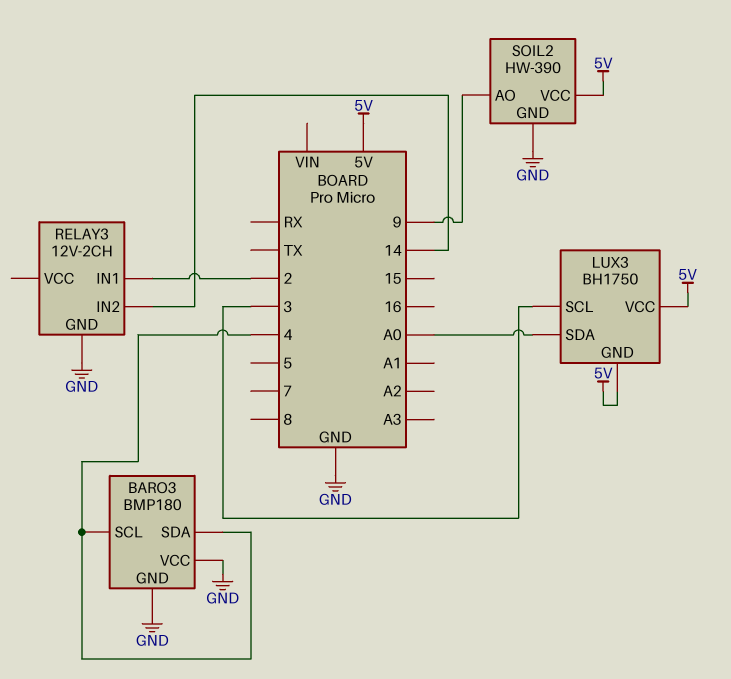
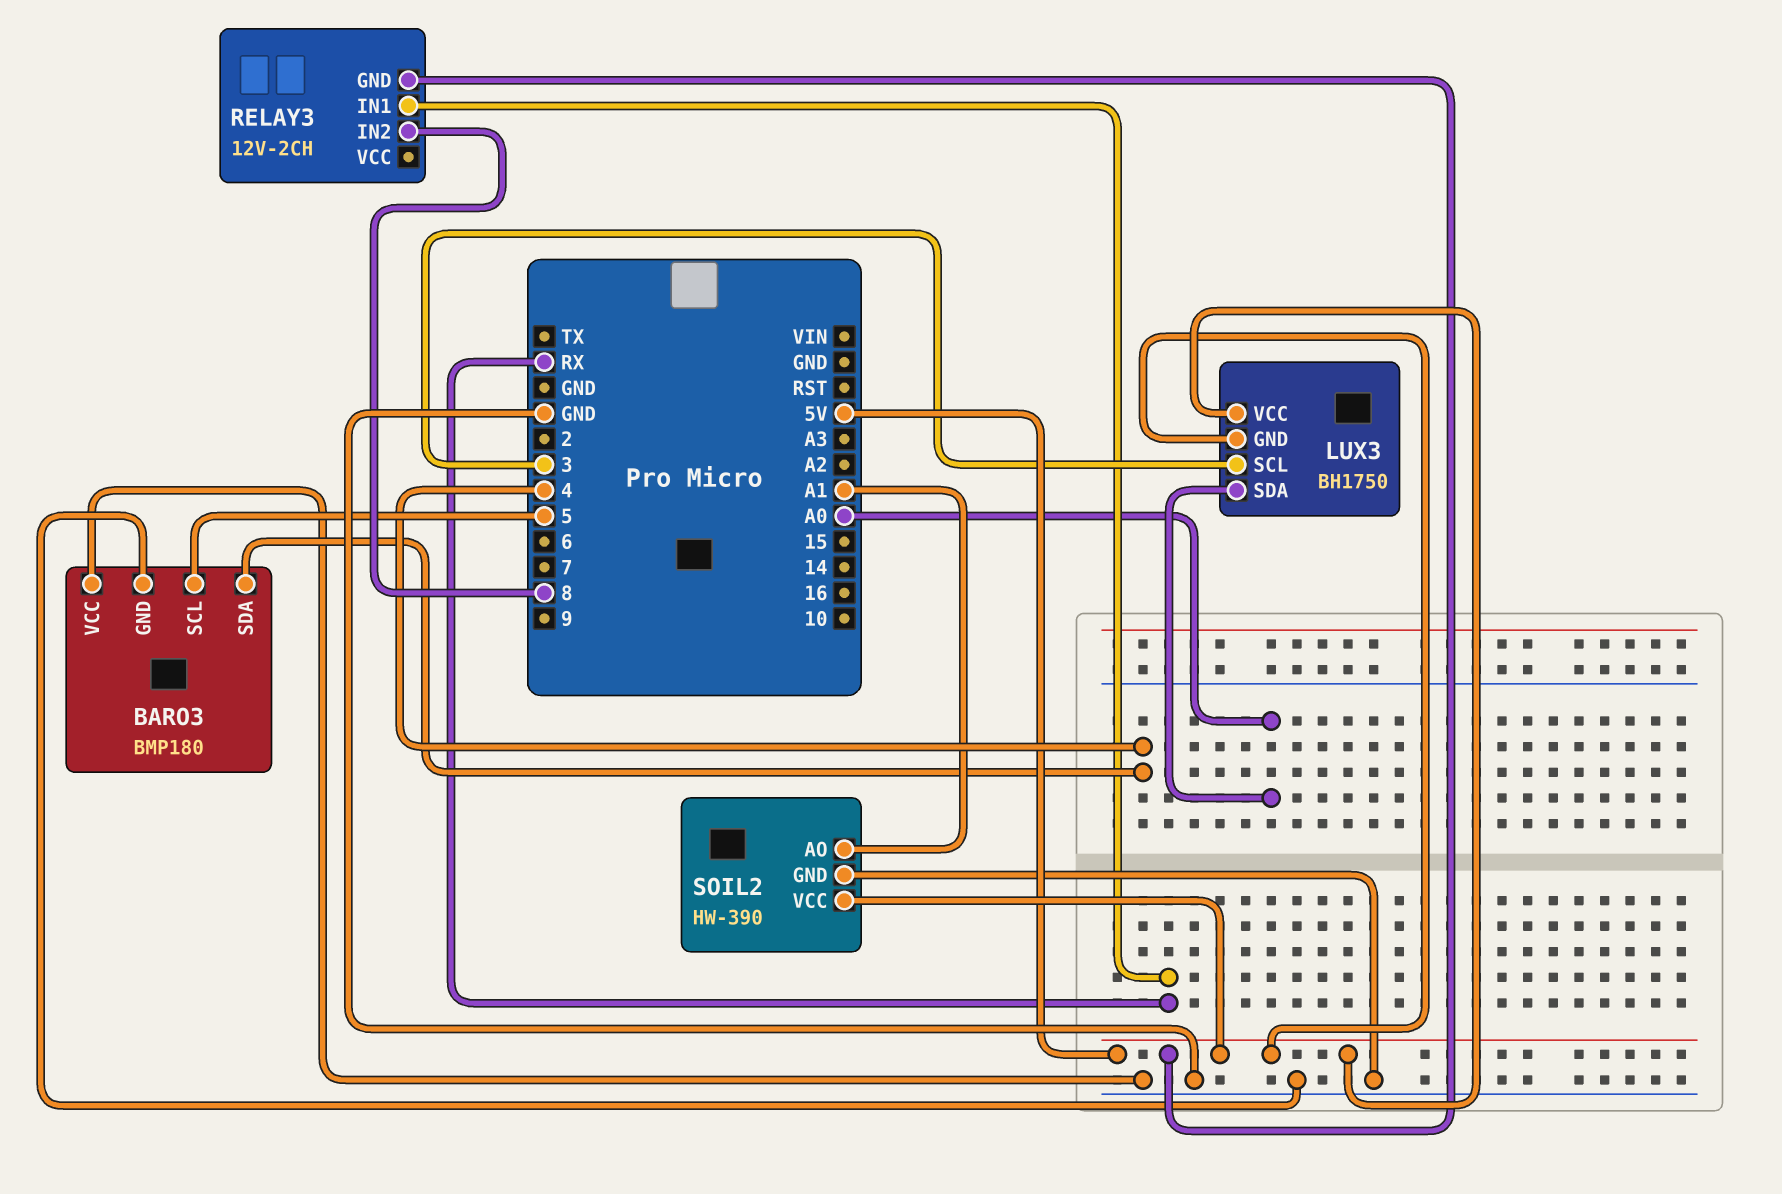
BARO3 pin SCL: 4 -> 5
RELAY3 pin GND: GND -> 5V
RELAY3 pin IN1: 2 -> RX
RELAY3 pin IN2: 14 -> 8
SOIL2 pin AO: 9 -> A1

